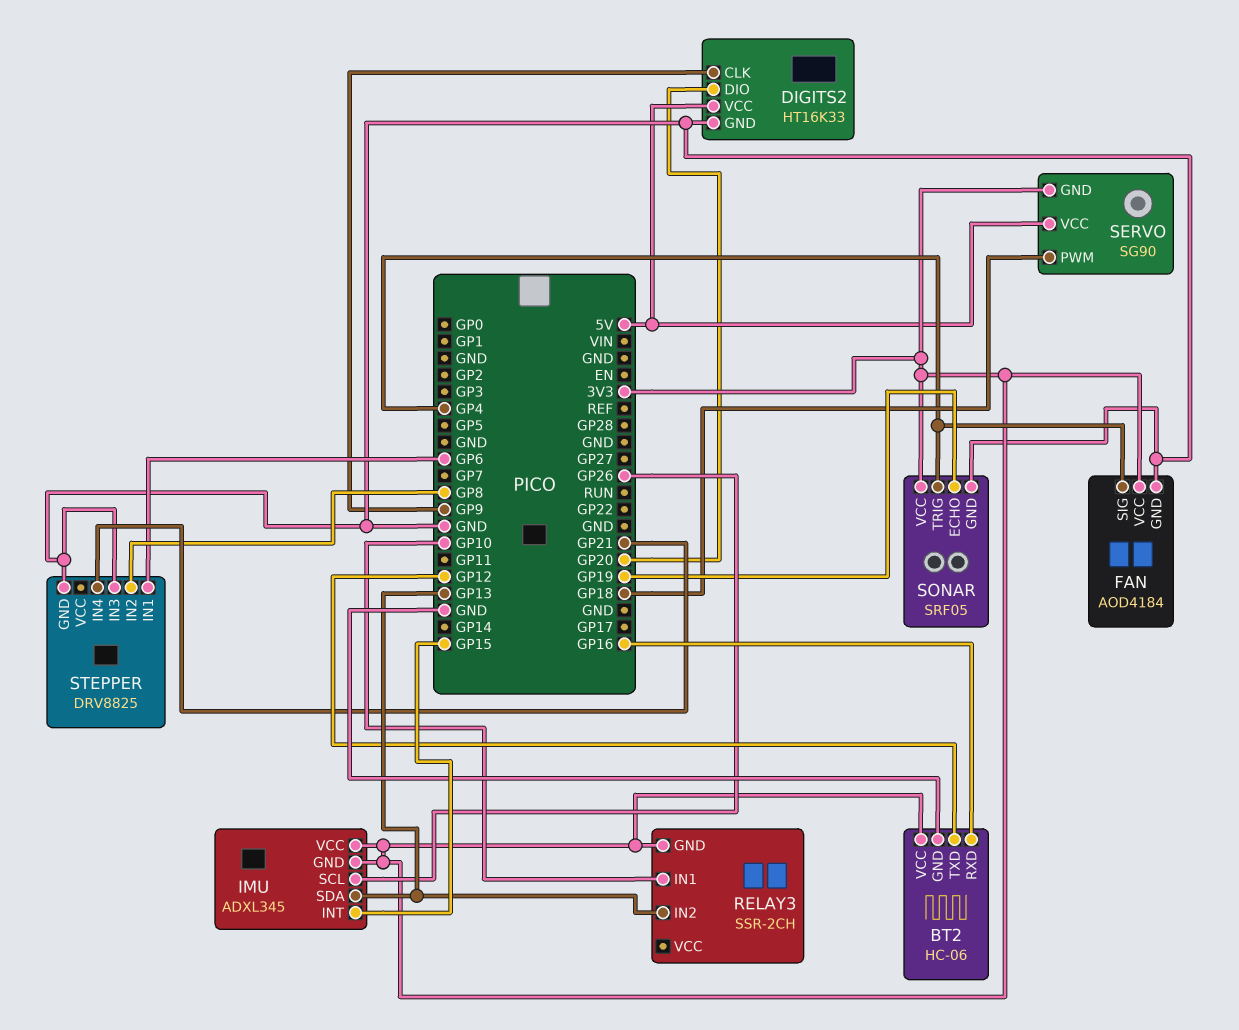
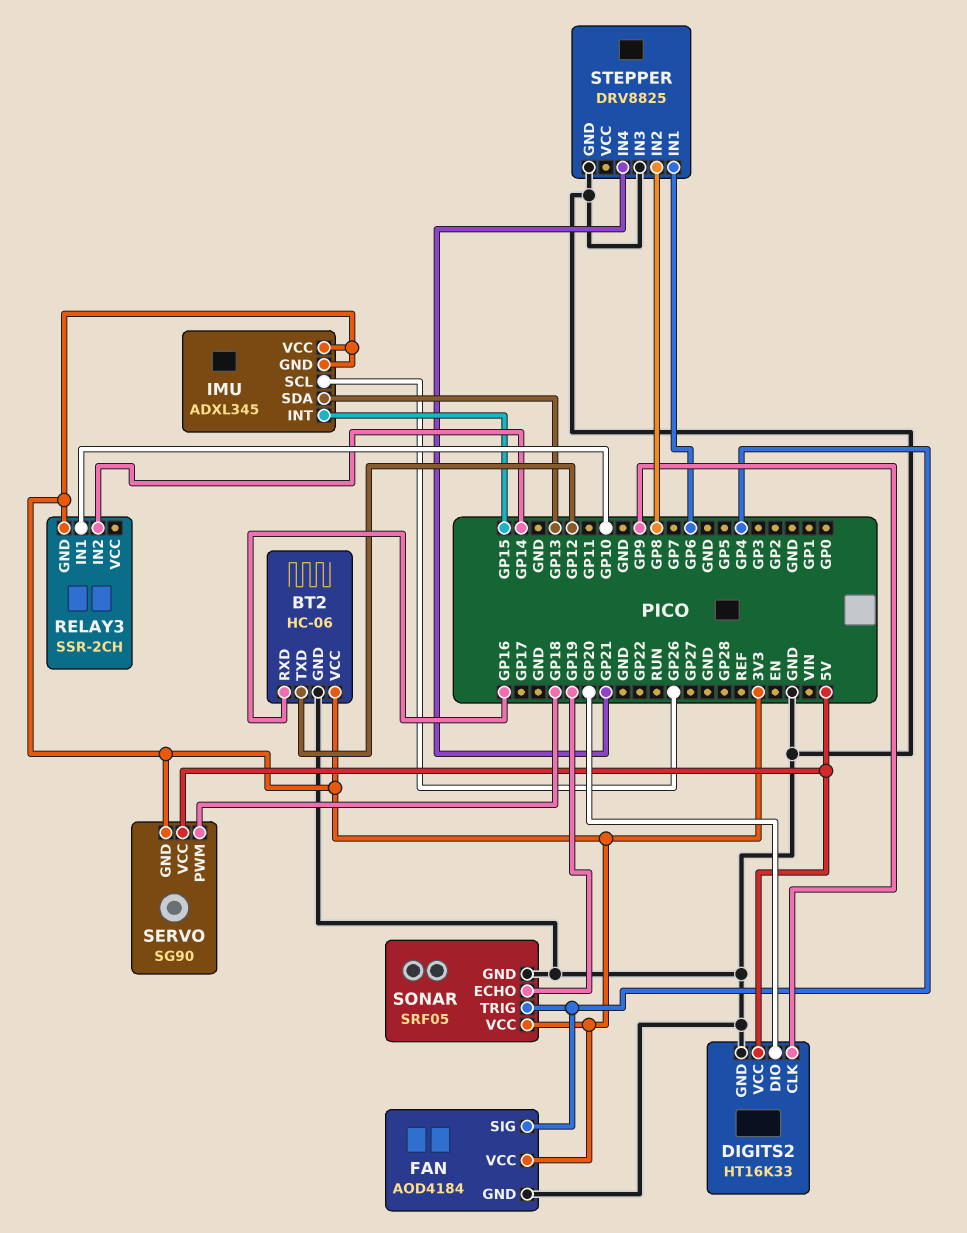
RELAY3 pin IN2: GP13 -> GP14

